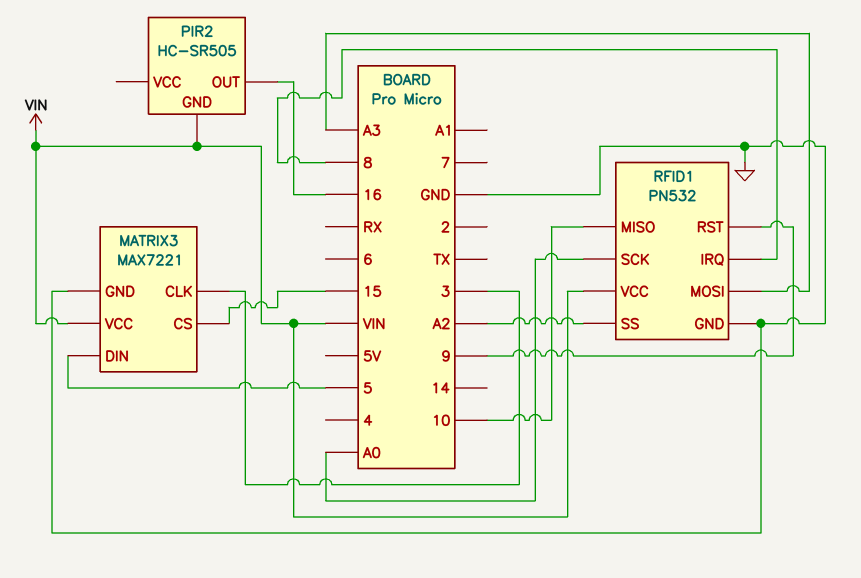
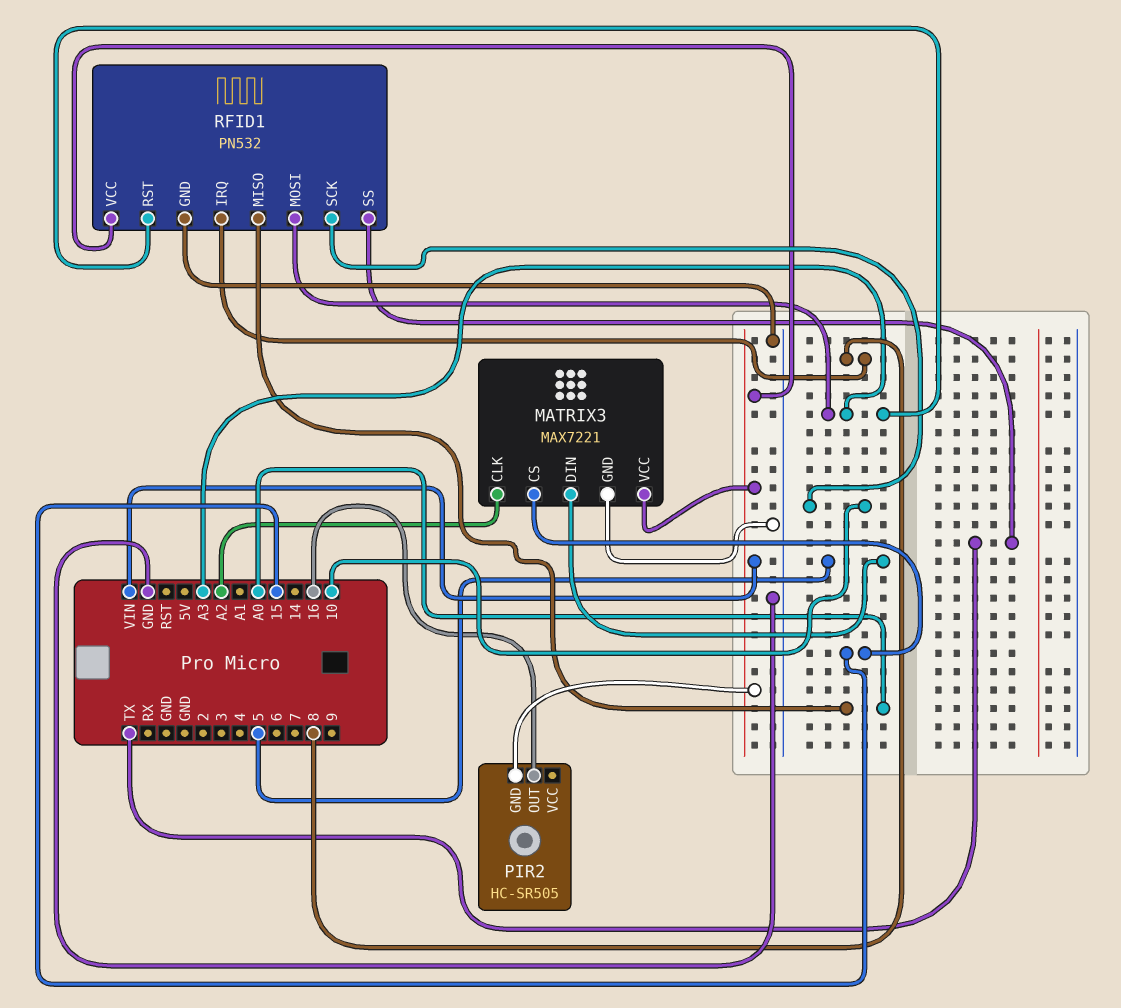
MATRIX3 pin CLK: 3 -> A2
RFID1 pin MISO: 10 -> A0
RFID1 pin RST: 9 -> A3
RFID1 pin SCK: A0 -> 10
RFID1 pin SS: A2 -> TX

